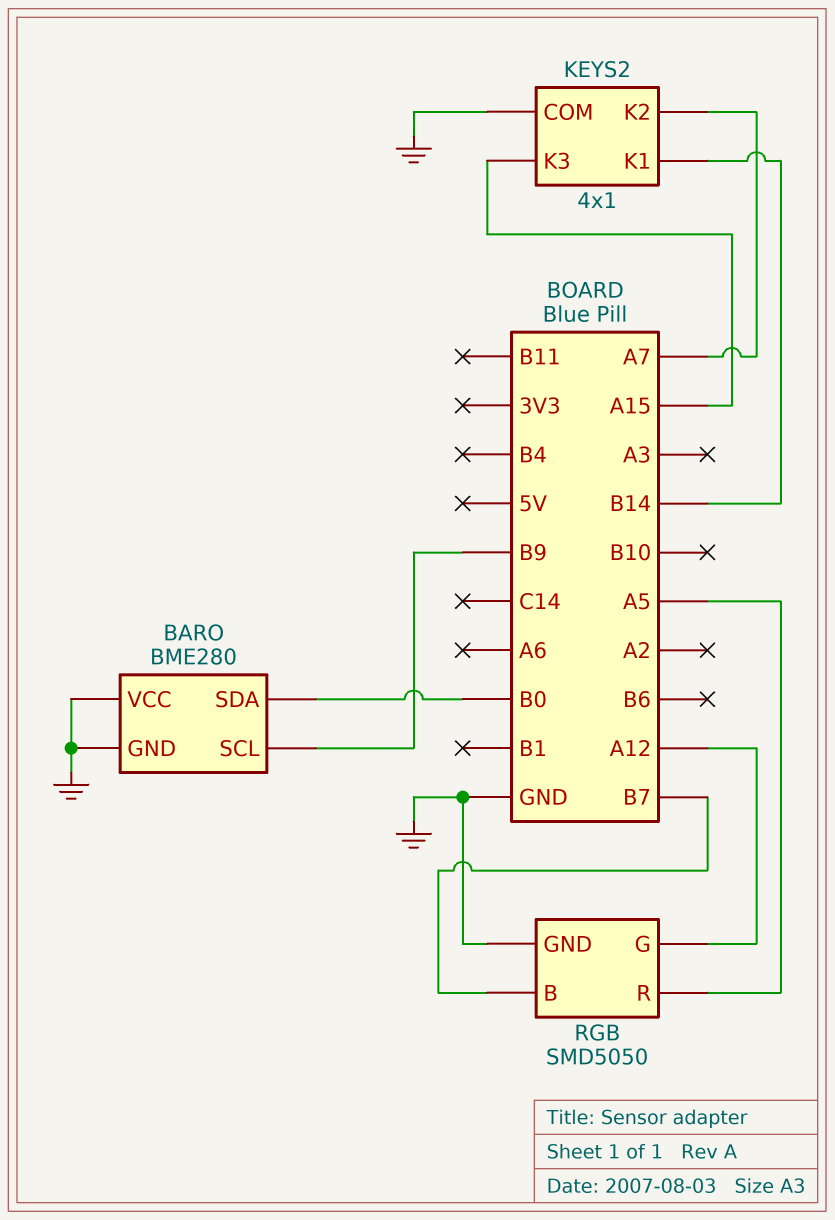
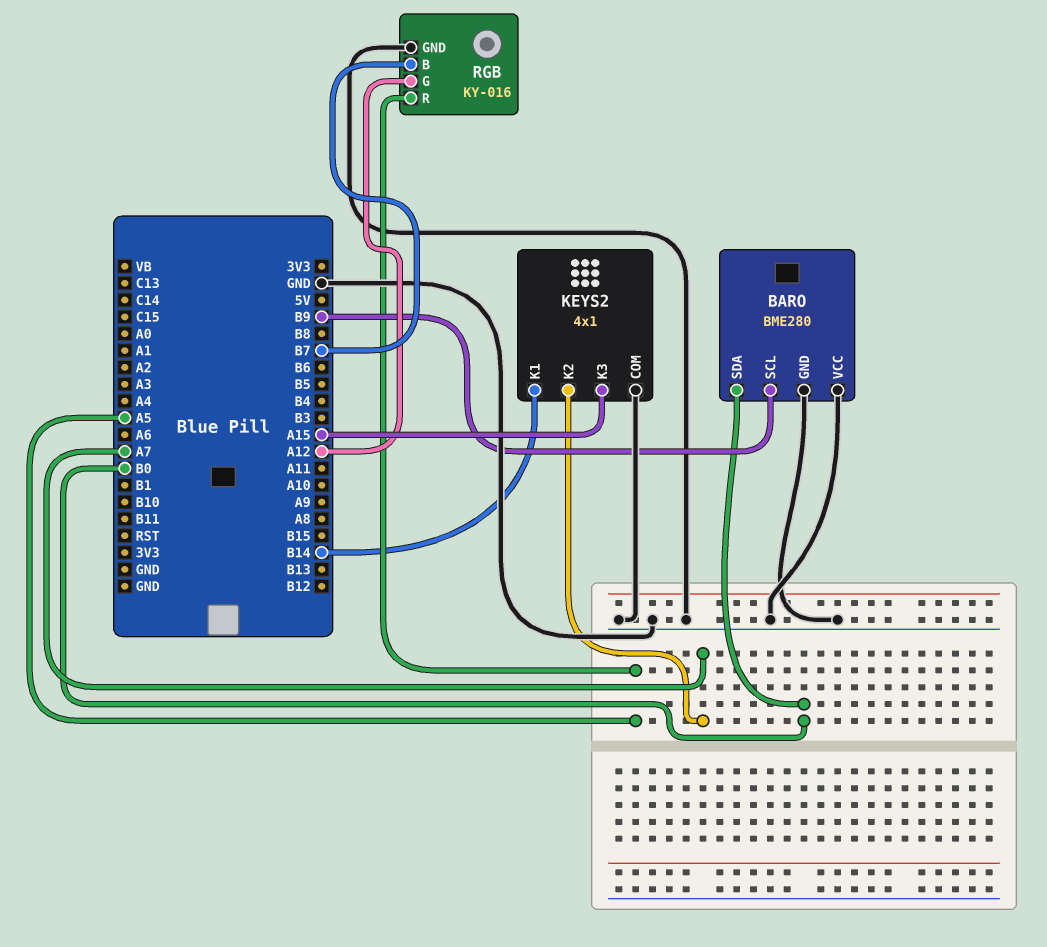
RGB: SMD5050 -> KY-016

